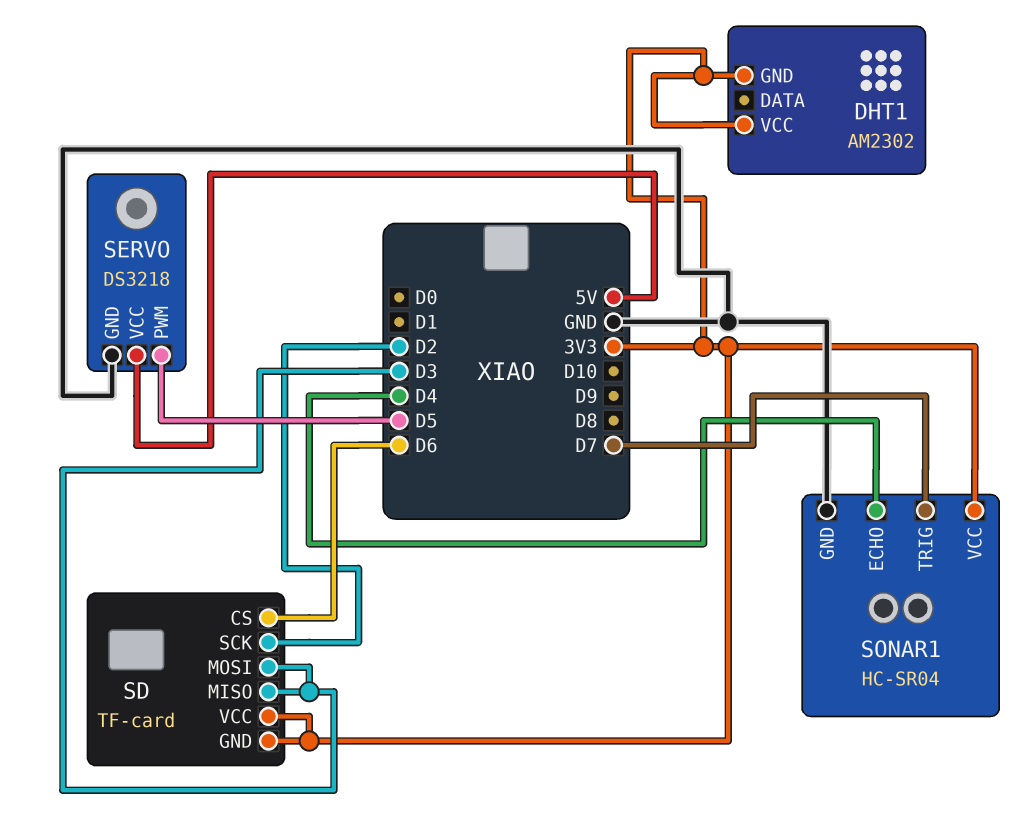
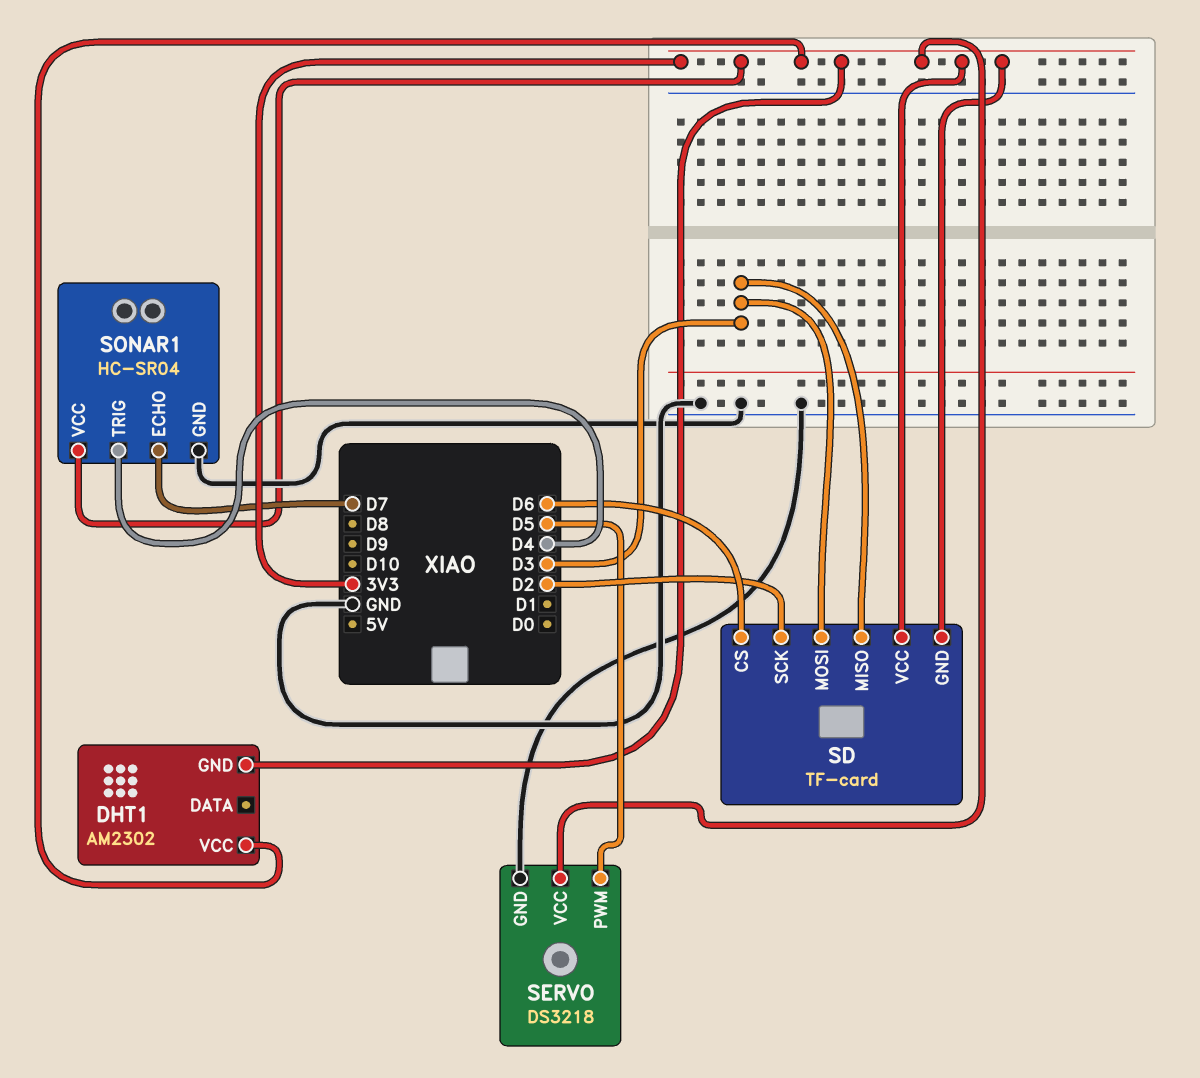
SERVO pin VCC: 5V -> 3V3
SONAR1 pin ECHO: D4 -> D7
SONAR1 pin TRIG: D7 -> D4

